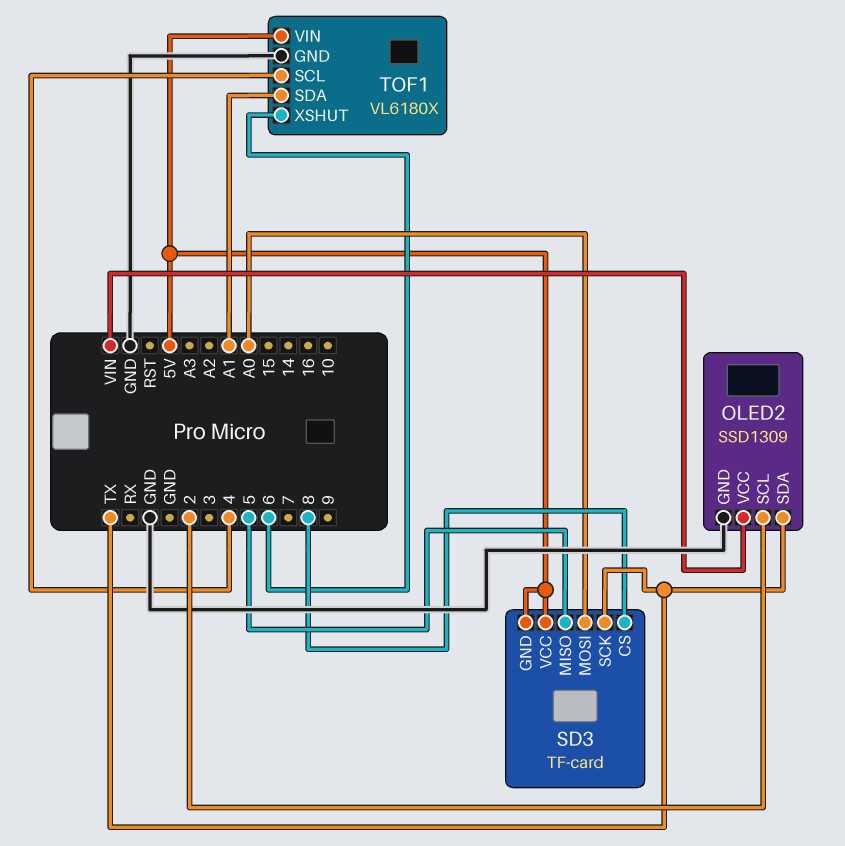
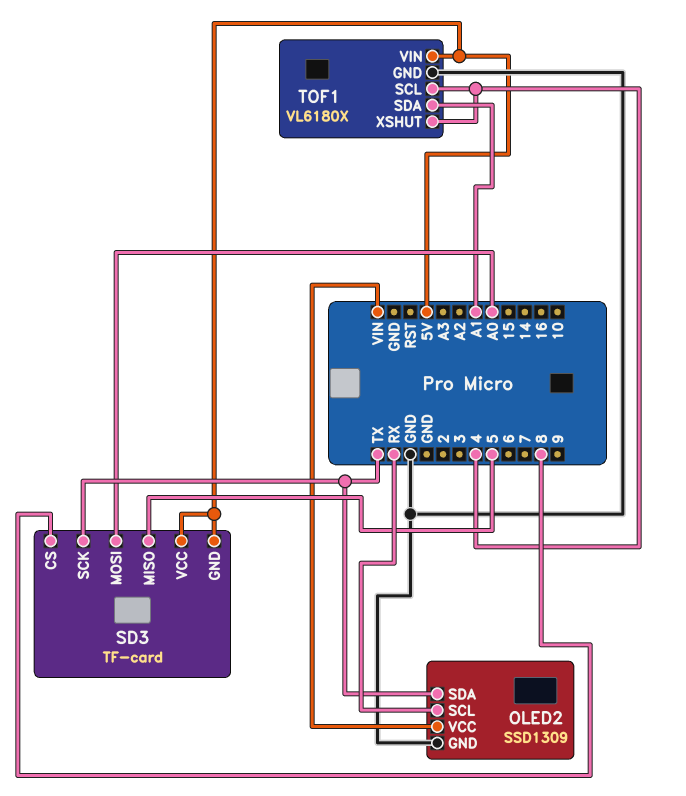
OLED2 pin SCL: 2 -> RX
TOF1 pin XSHUT: 6 -> 4

